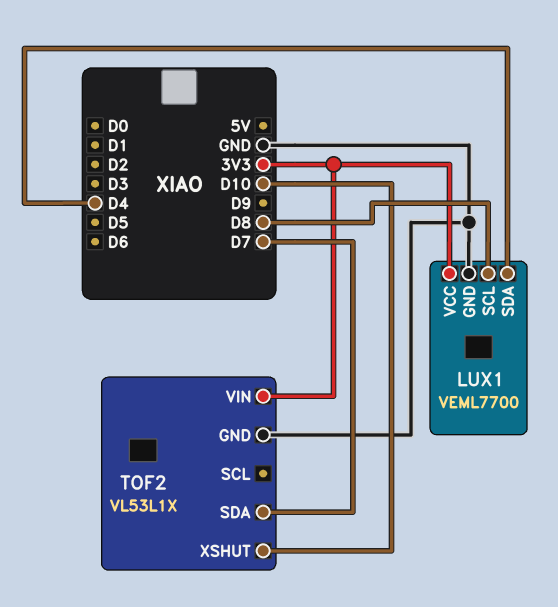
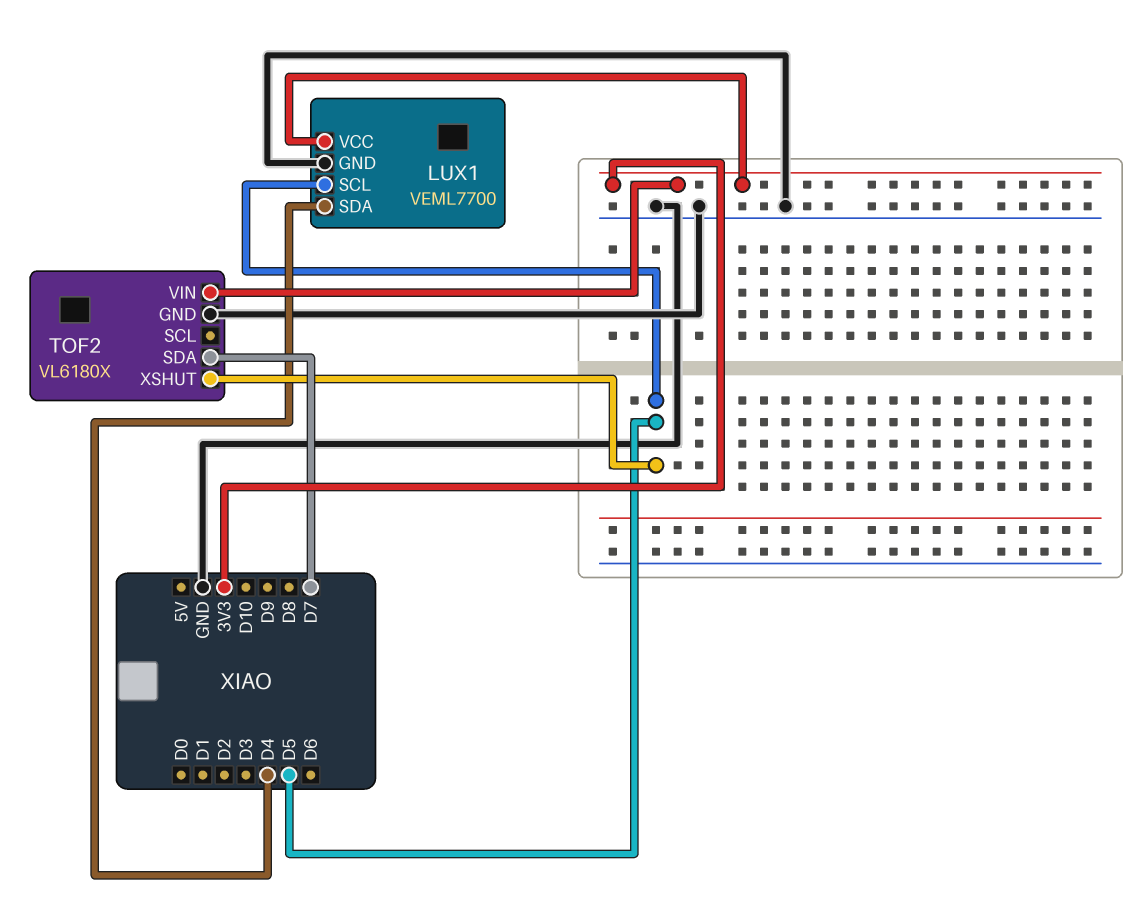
LUX1 pin SCL: D8 -> D5
TOF2: VL53L1X -> VL6180X
TOF2 pin XSHUT: D10 -> D5

